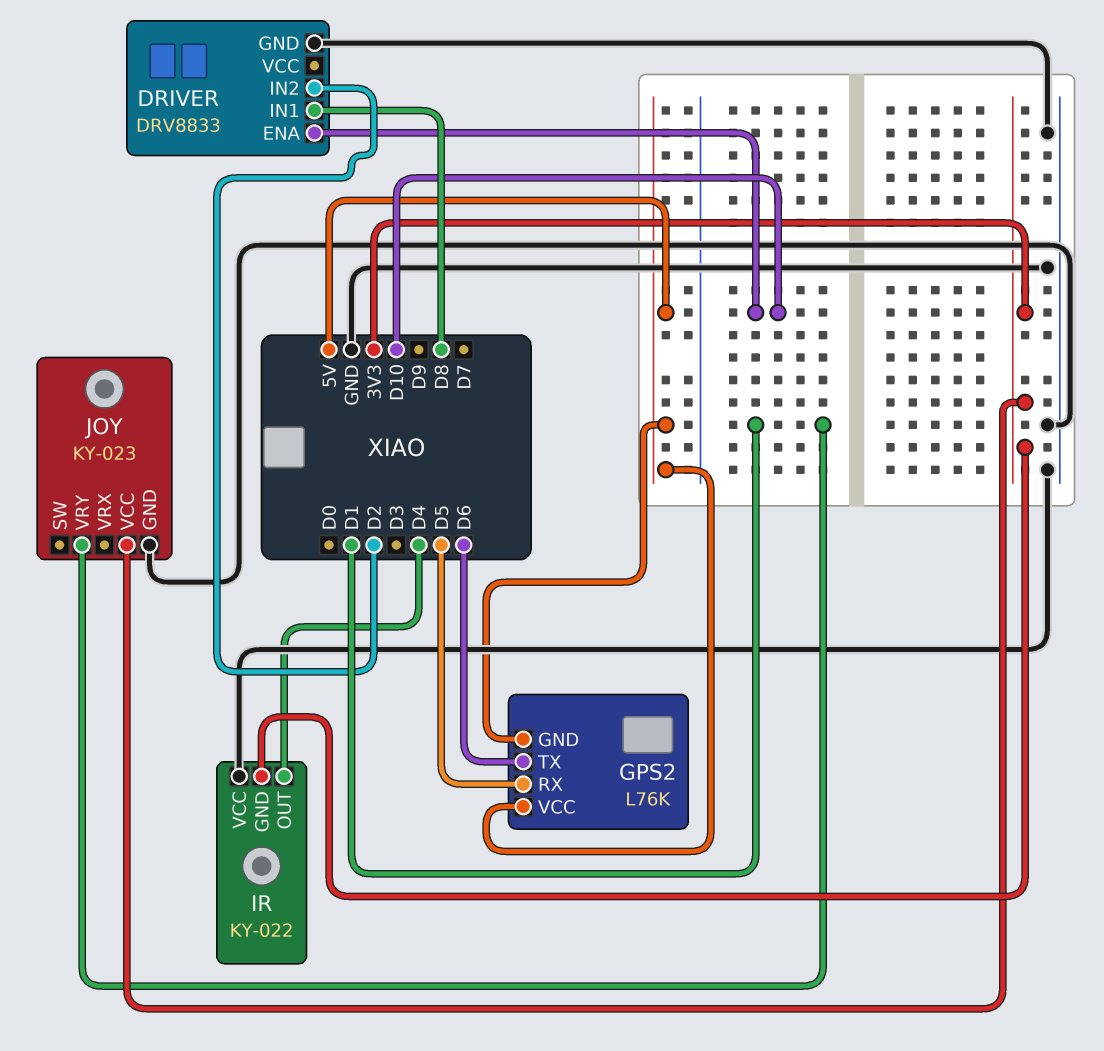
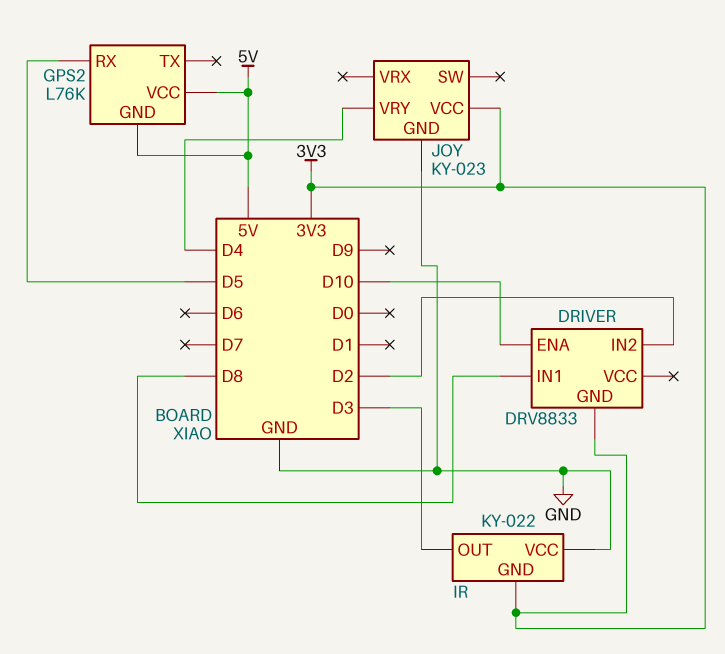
DRIVER pin GND: GND -> 3V3
GPS2 pin TX: D6 -> none
IR pin OUT: D4 -> D3
JOY pin VRY: D1 -> D4

